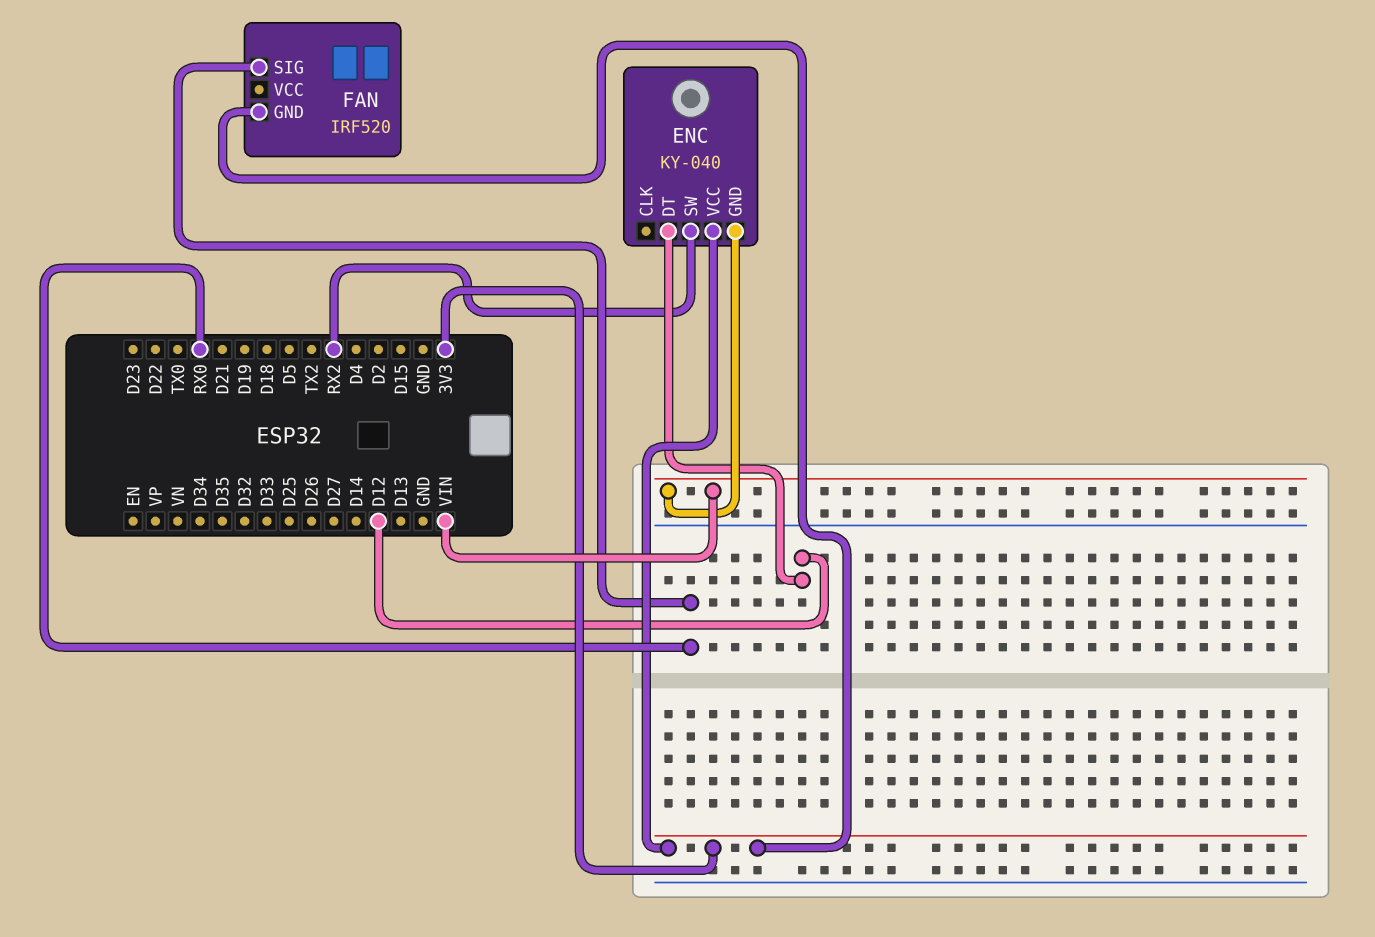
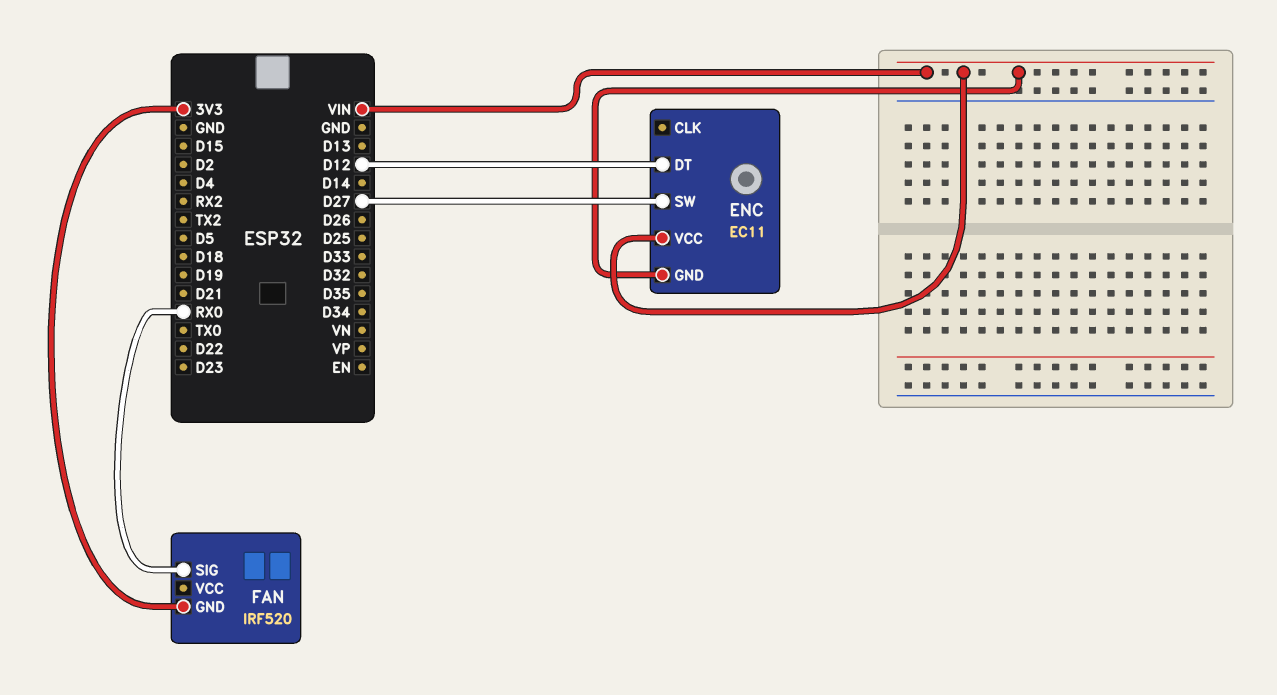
ENC: KY-040 -> EC11
ENC pin SW: RX2 -> D27
ENC pin VCC: 3V3 -> VIN

